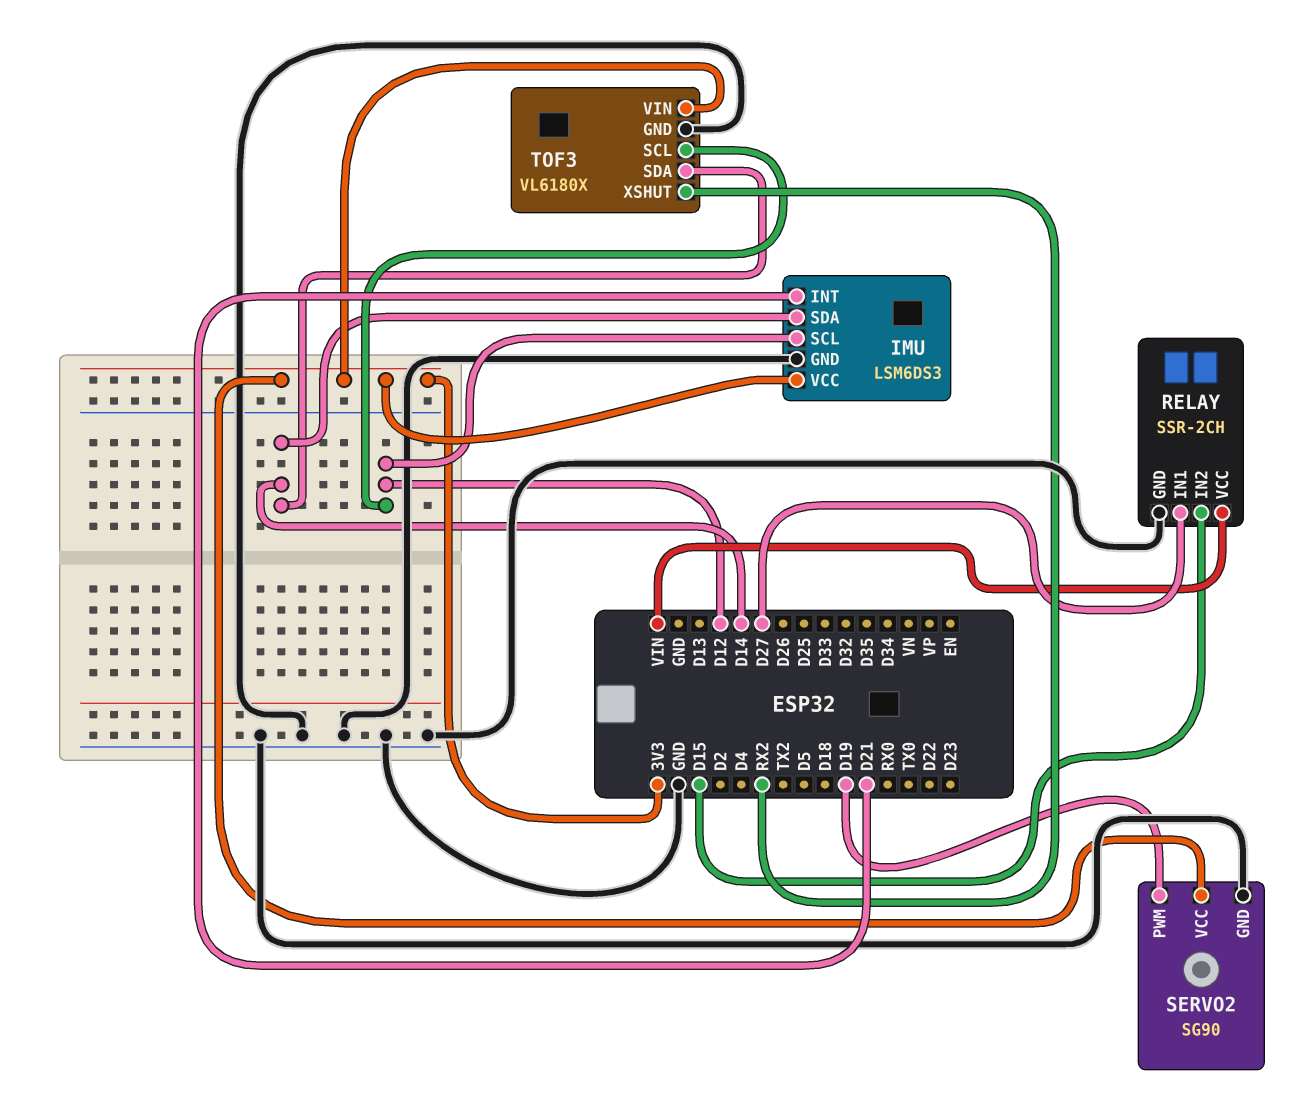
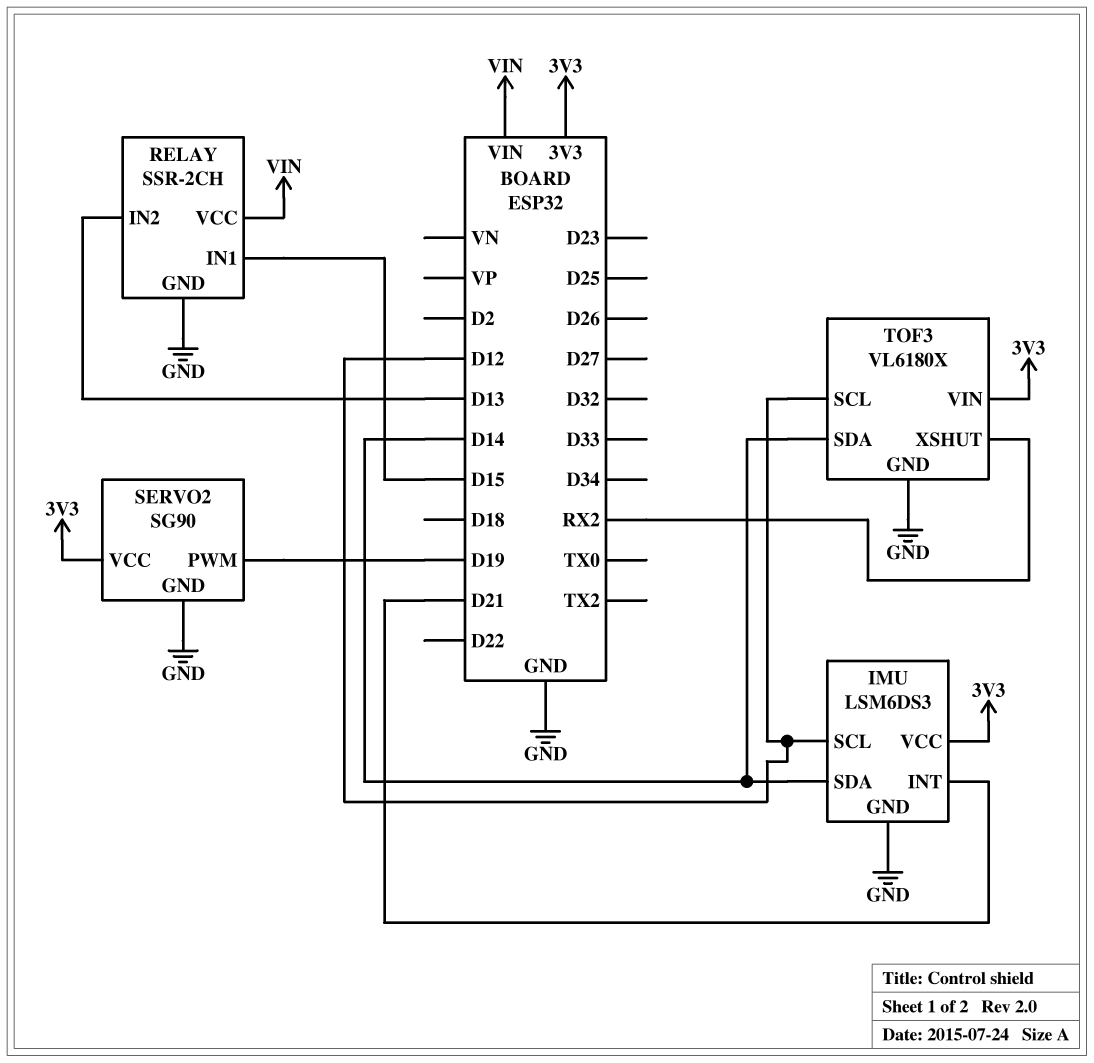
RELAY pin IN1: D27 -> D15
RELAY pin IN2: D15 -> D13

